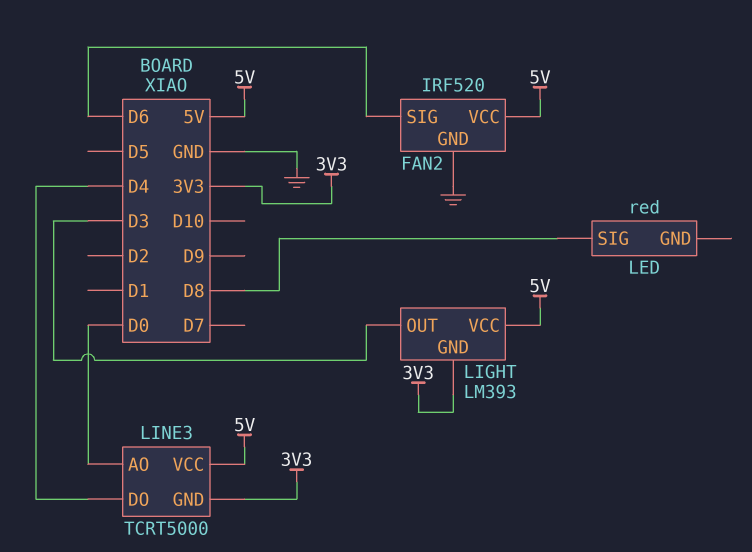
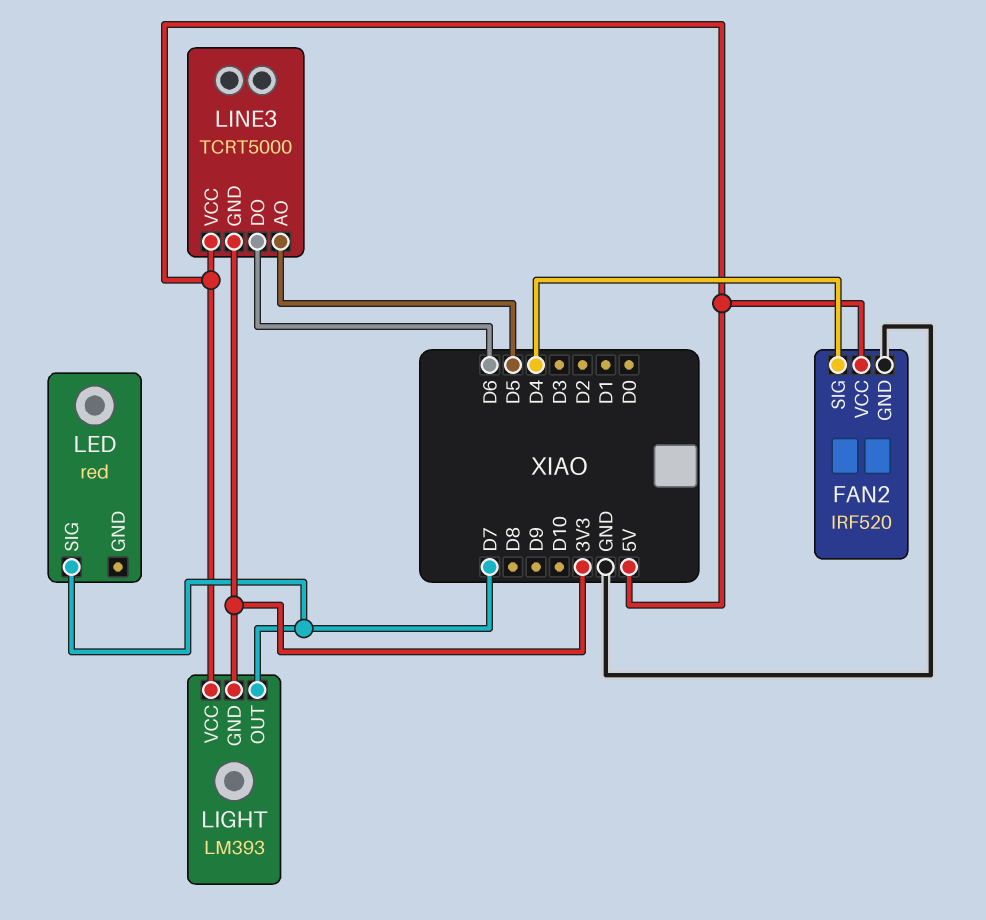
FAN2 pin SIG: D6 -> D4
LED pin SIG: D8 -> D7
LIGHT pin OUT: D3 -> D7
LINE3 pin AO: D0 -> D5
LINE3 pin DO: D4 -> D6

